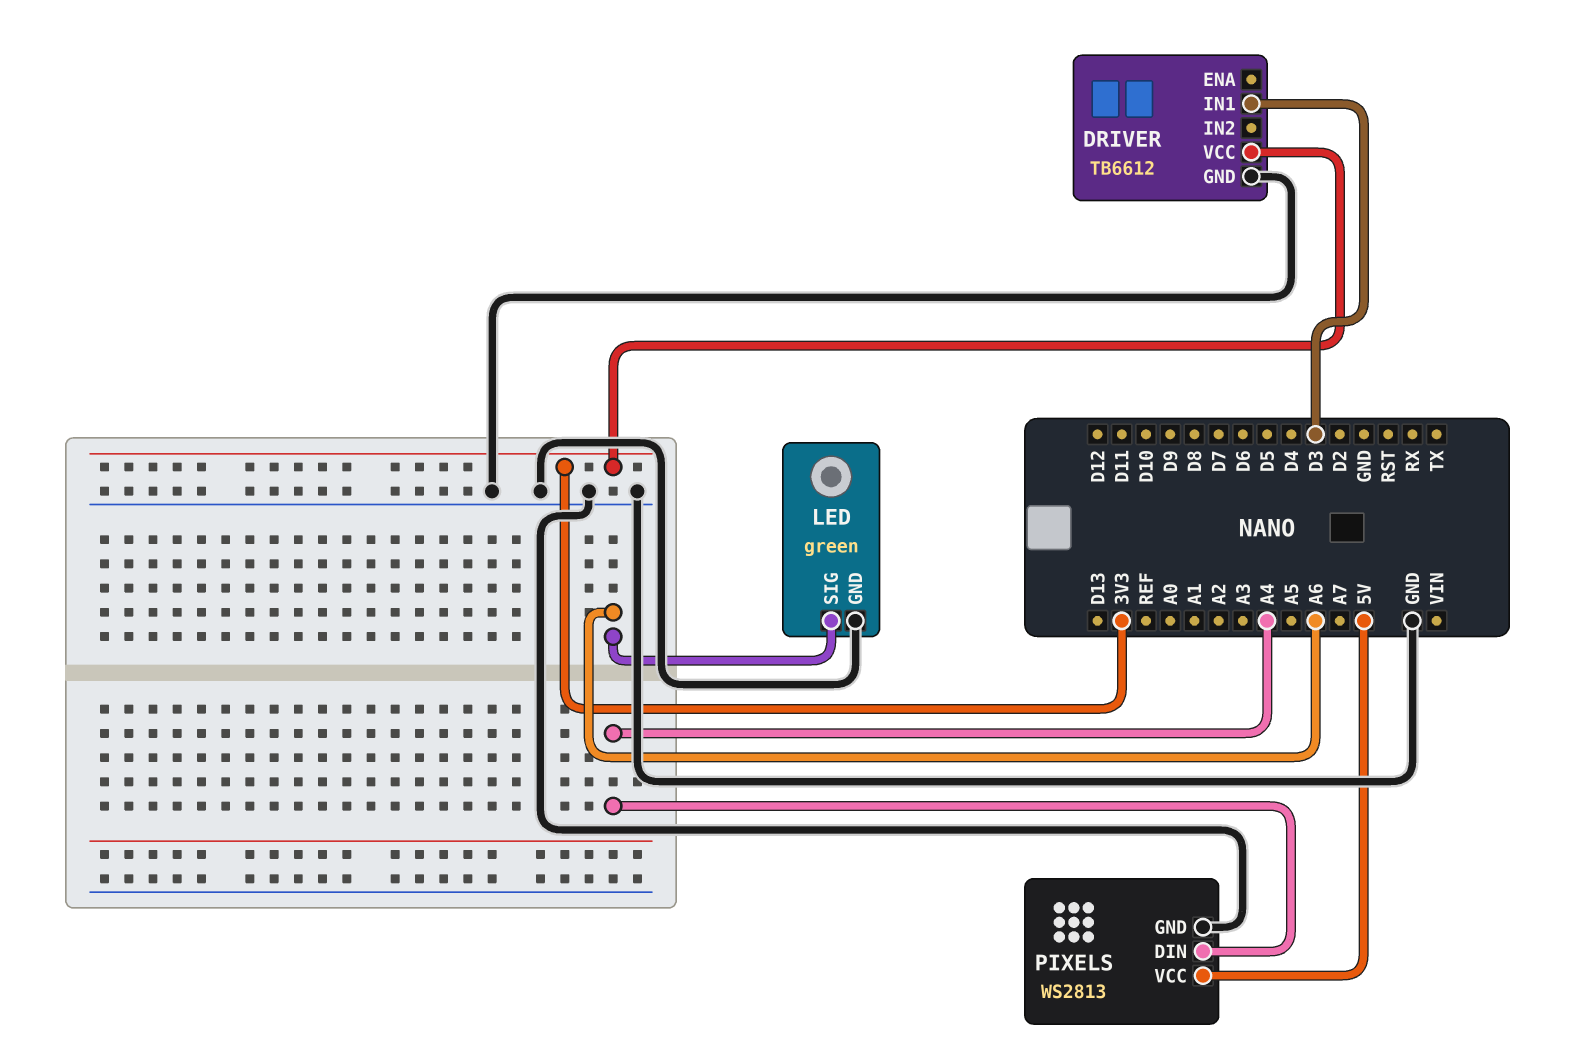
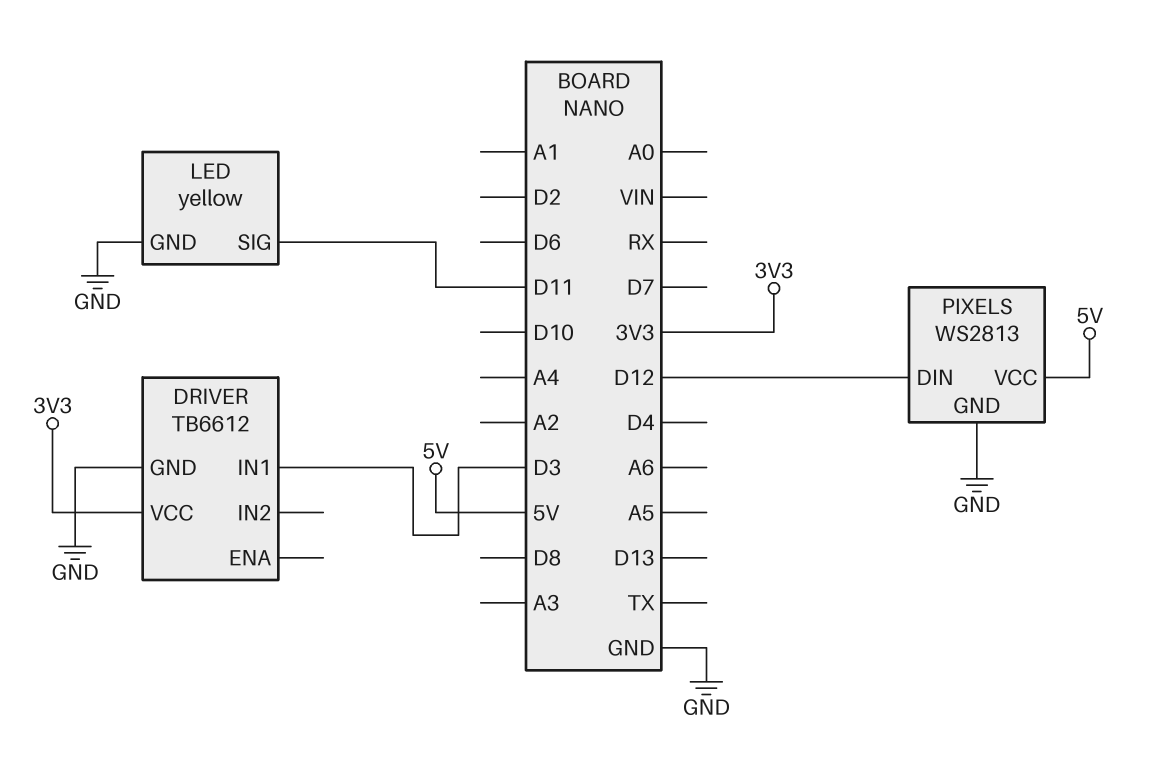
LED: green -> yellow
LED pin SIG: A6 -> D11
PIXELS pin DIN: A4 -> D12

